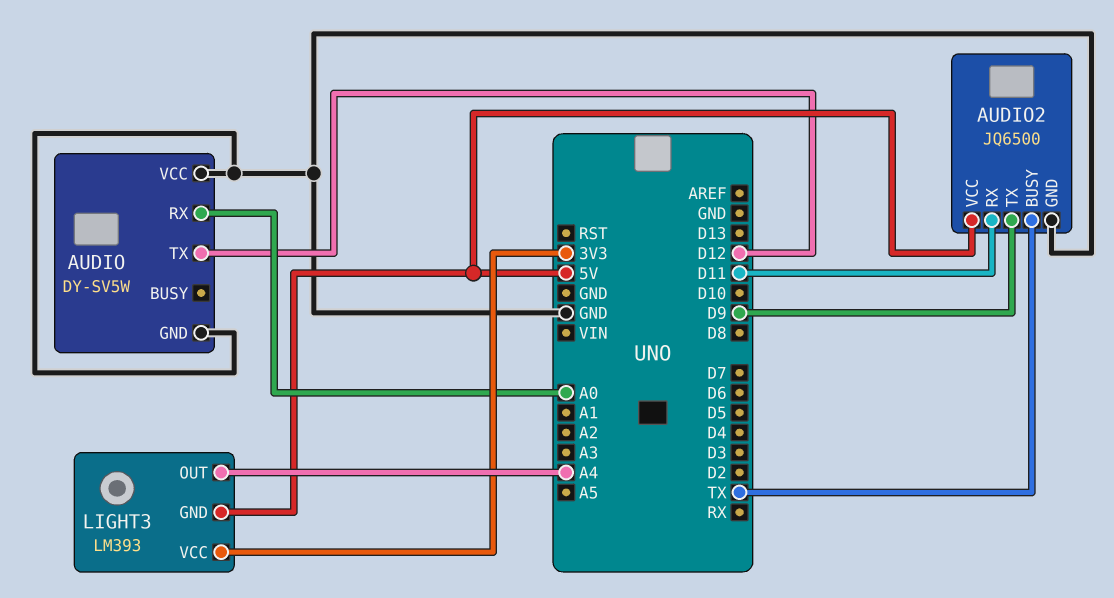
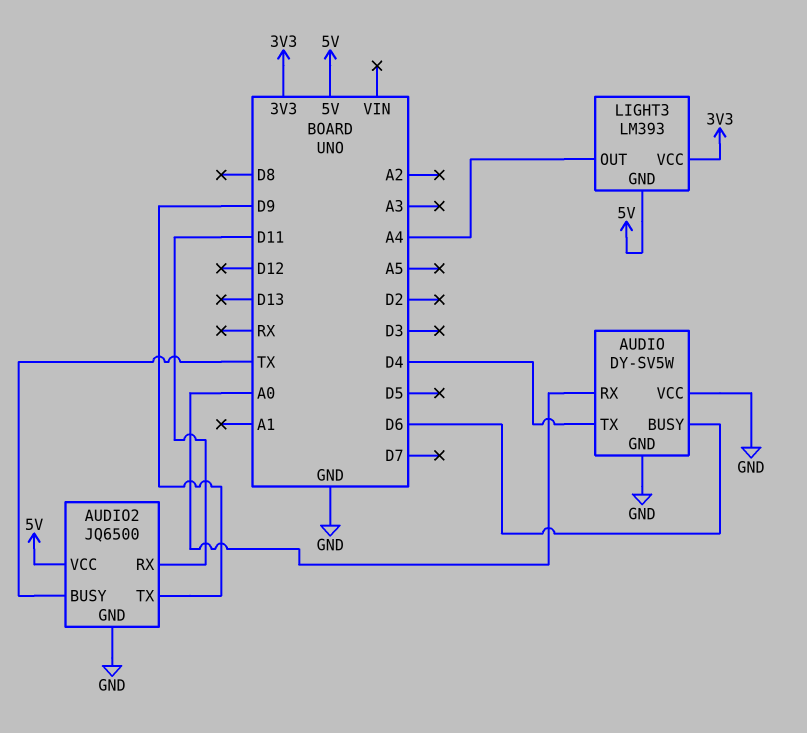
AUDIO pin BUSY: none -> D6
AUDIO pin TX: D12 -> D4

